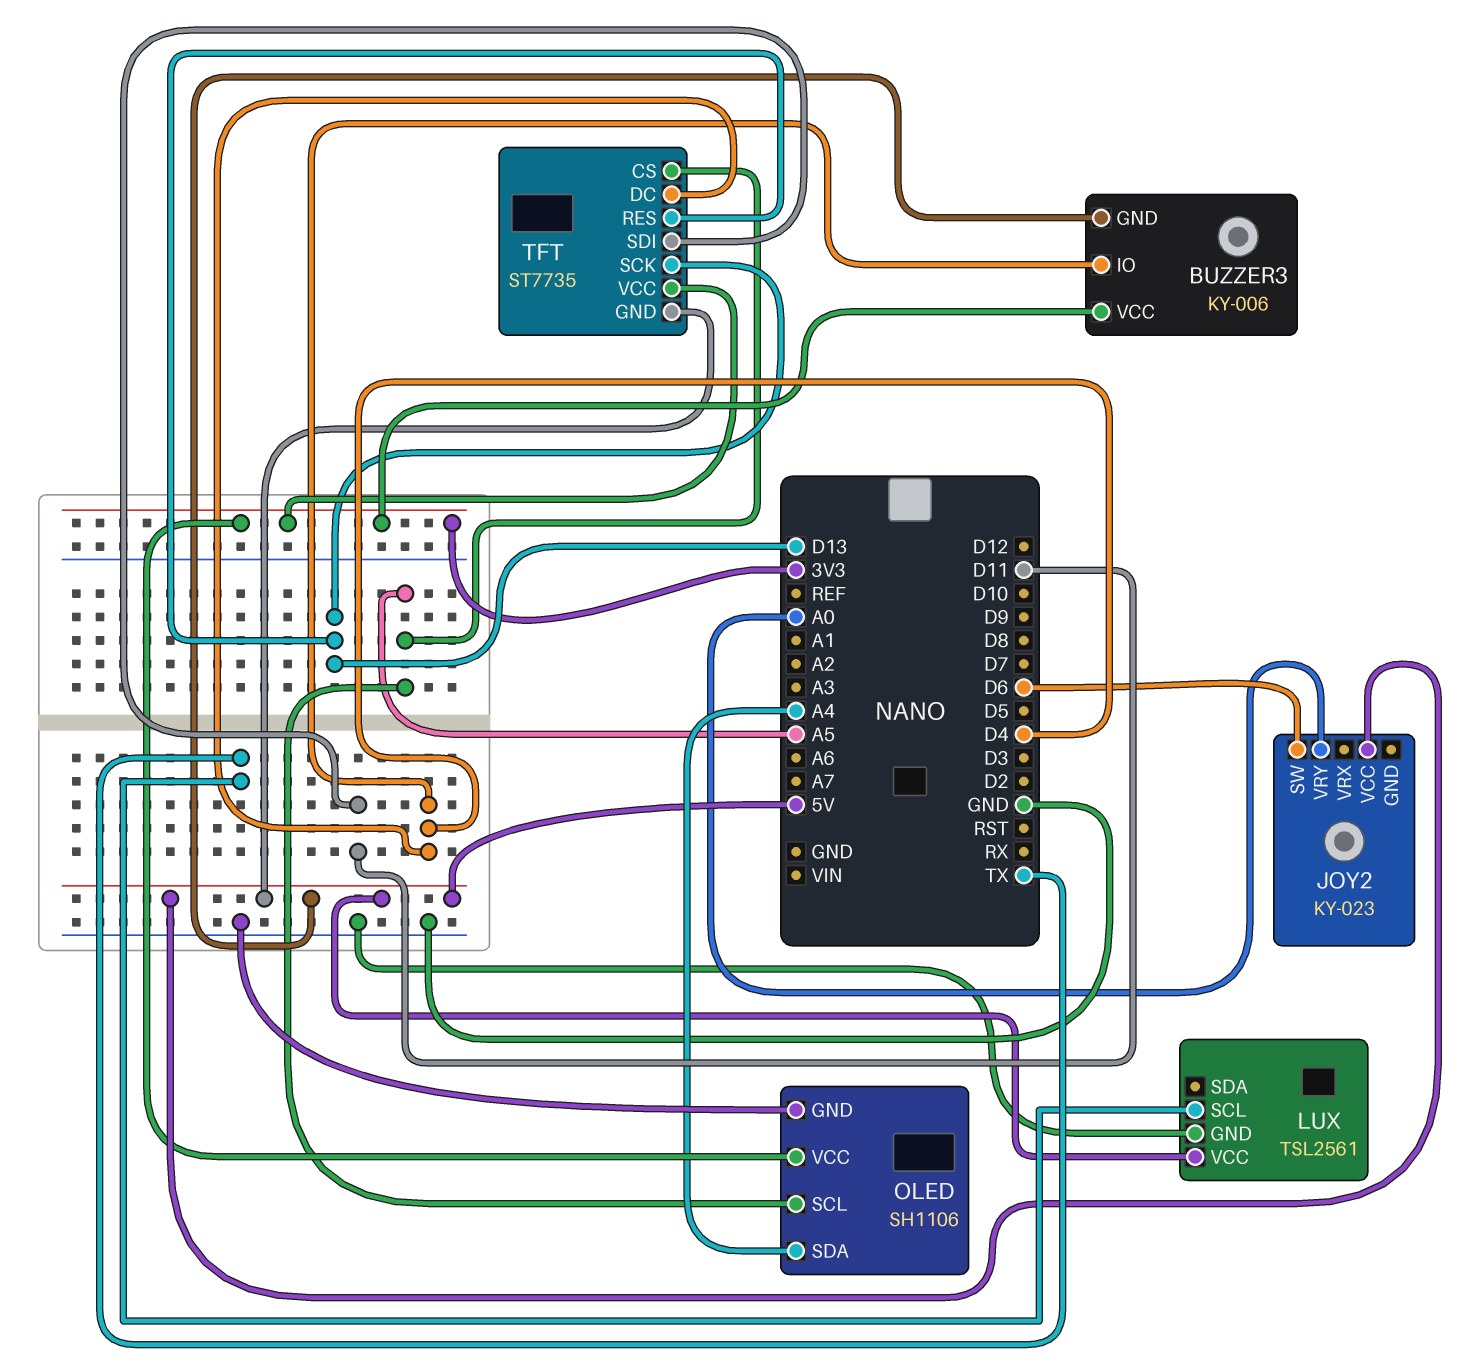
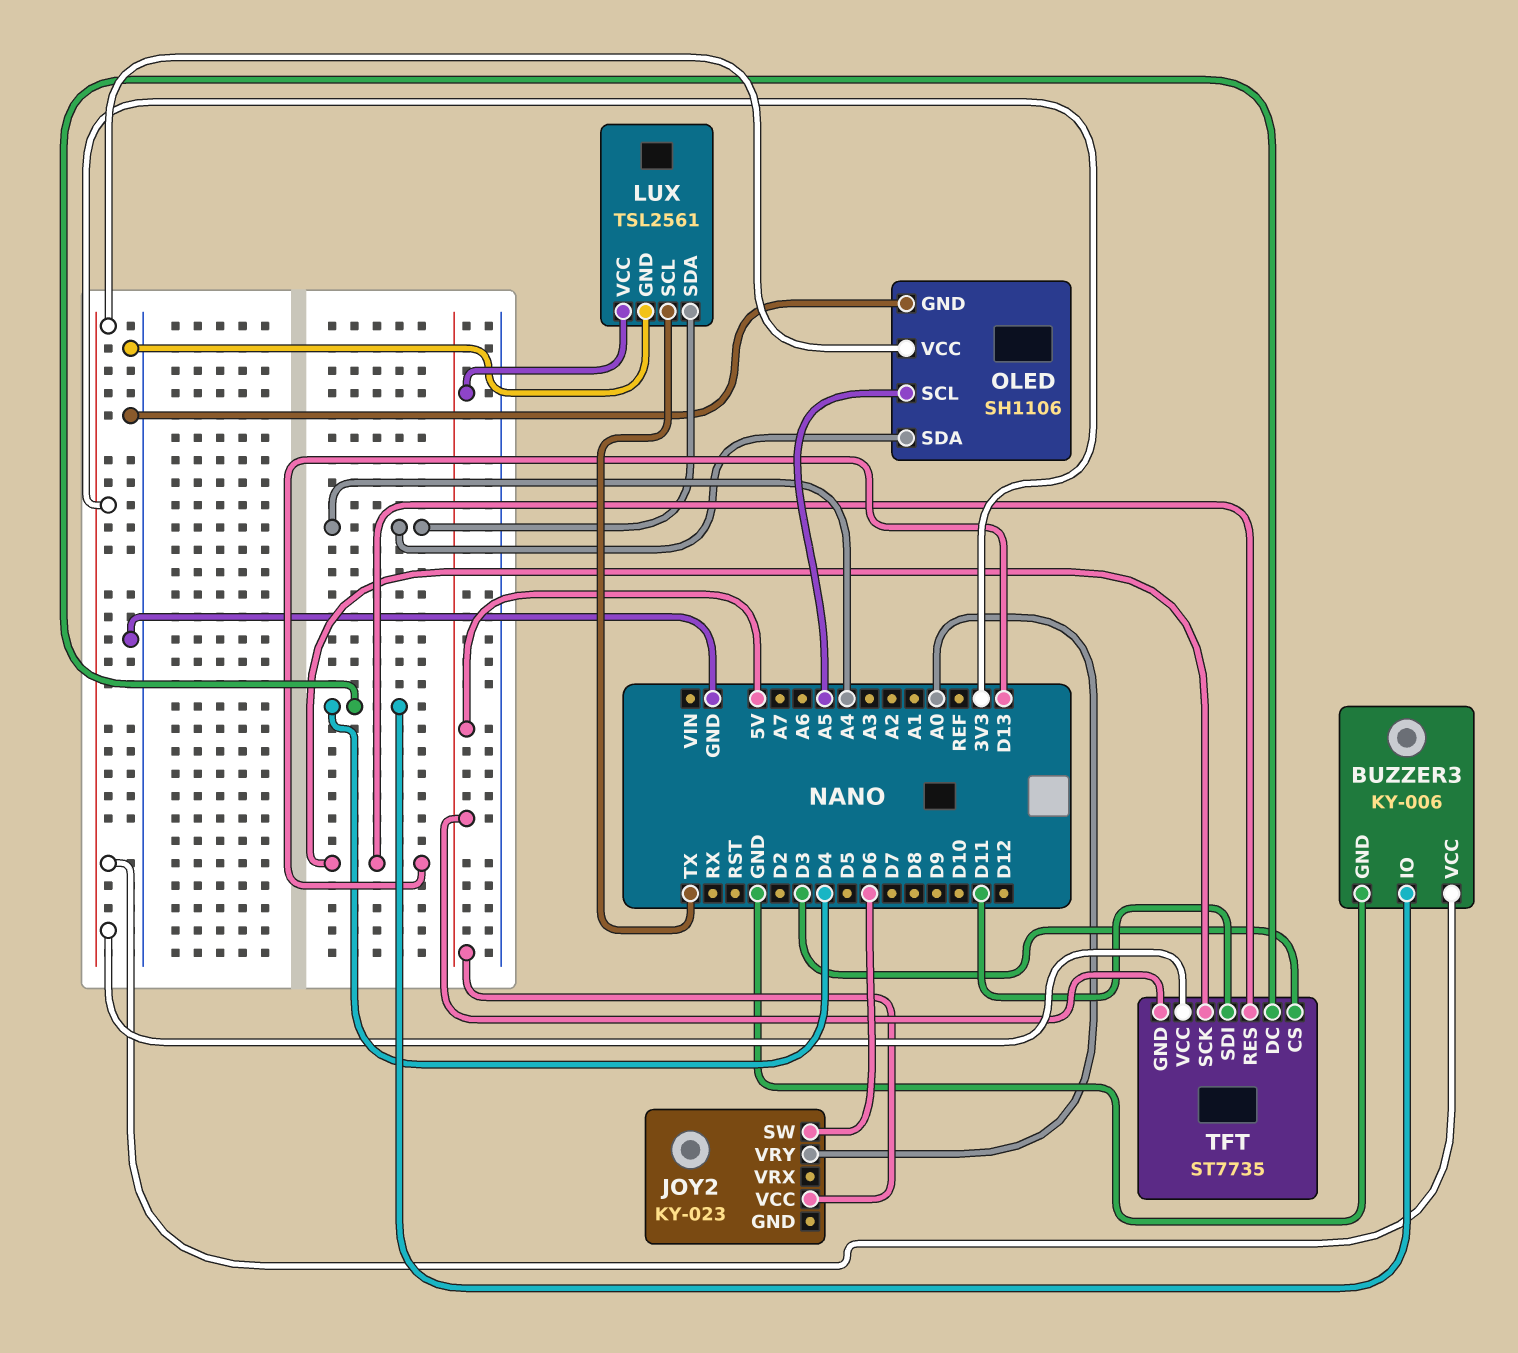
BUZZER3 pin GND: 5V -> GND
LUX pin SDA: none -> A4
TFT pin CS: A5 -> D3

